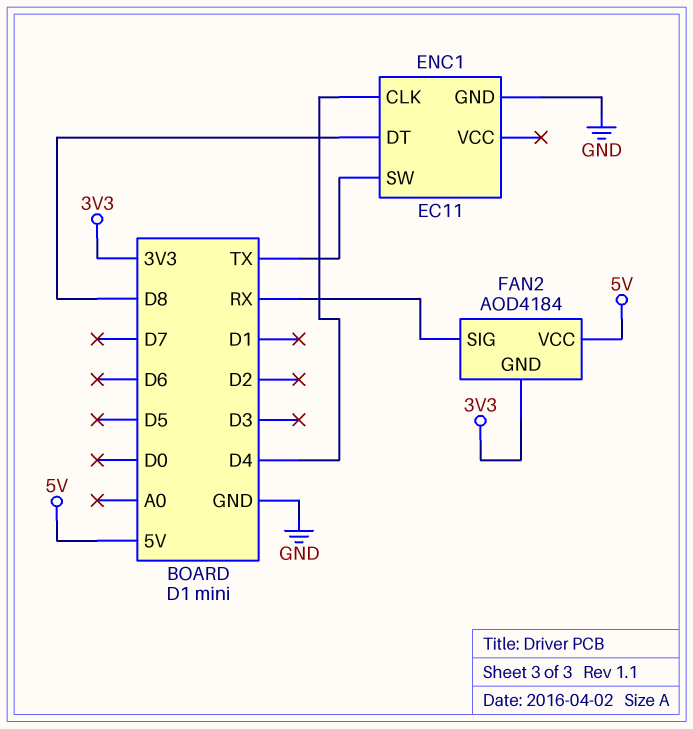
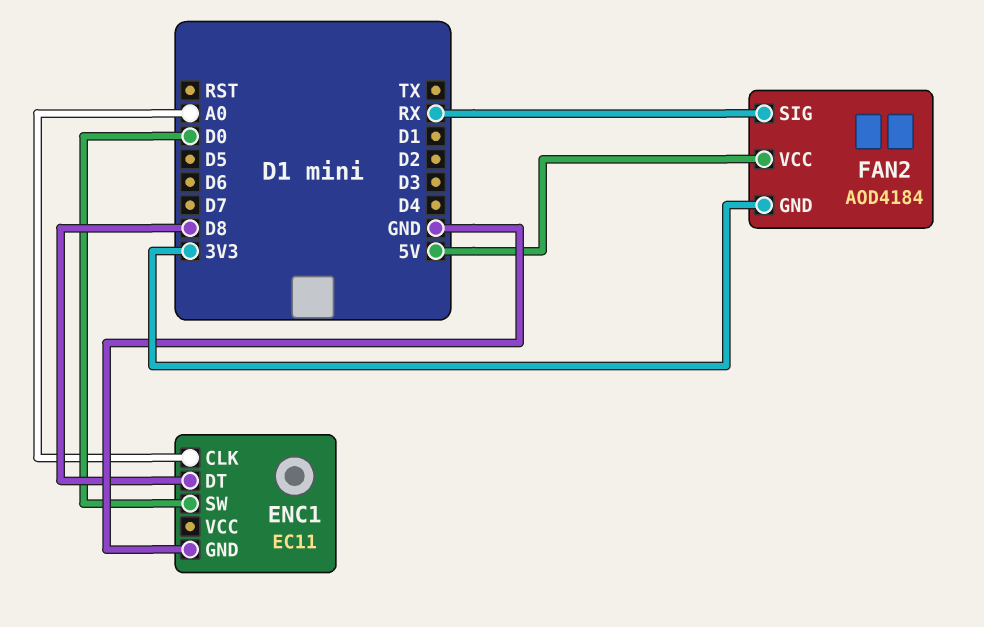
ENC1 pin CLK: D4 -> A0
ENC1 pin SW: TX -> D0

